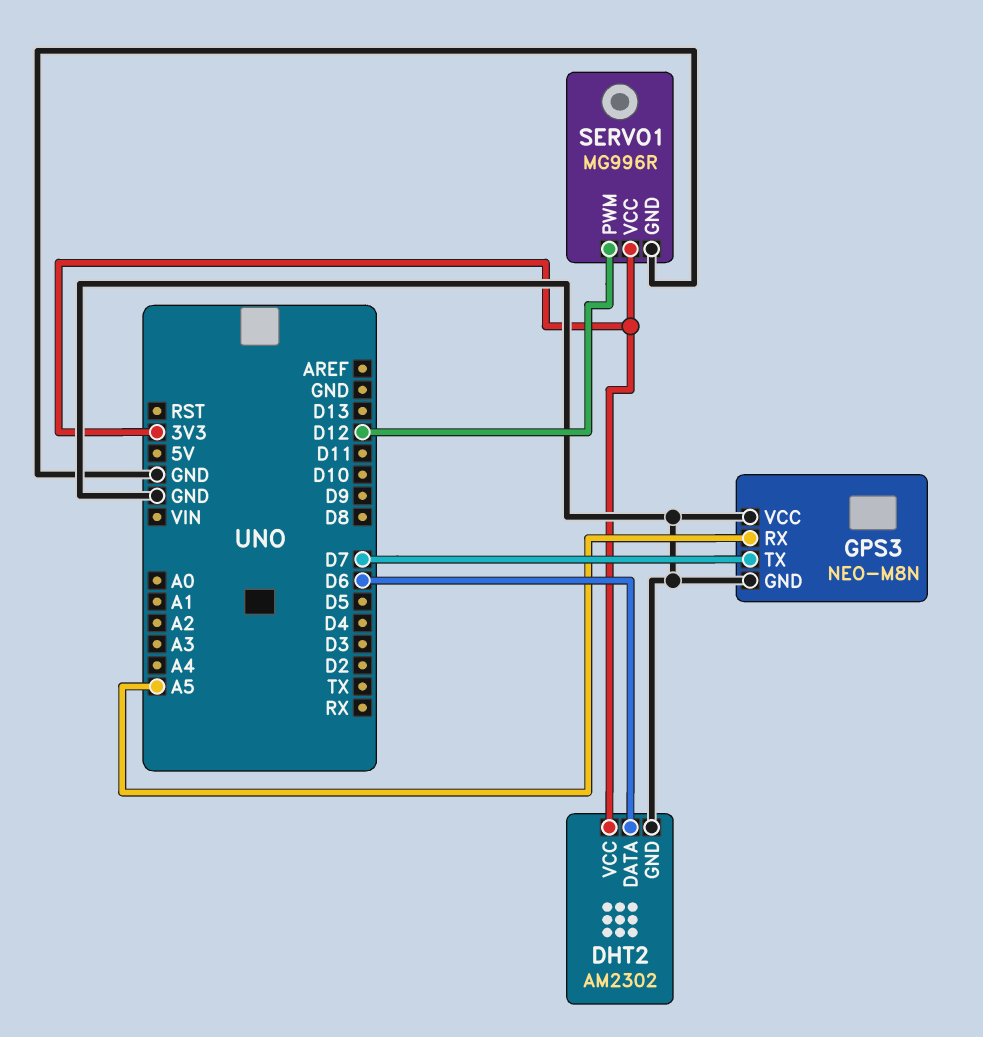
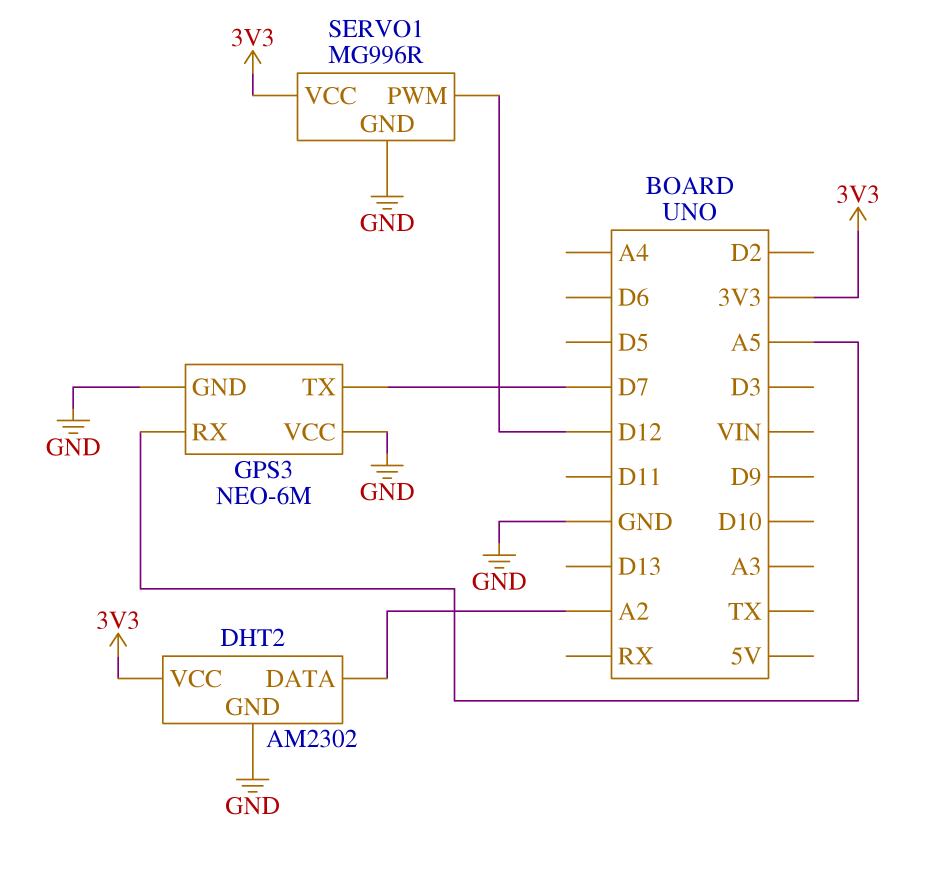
DHT2 pin DATA: D6 -> A2
GPS3: NEO-M8N -> NEO-6M

